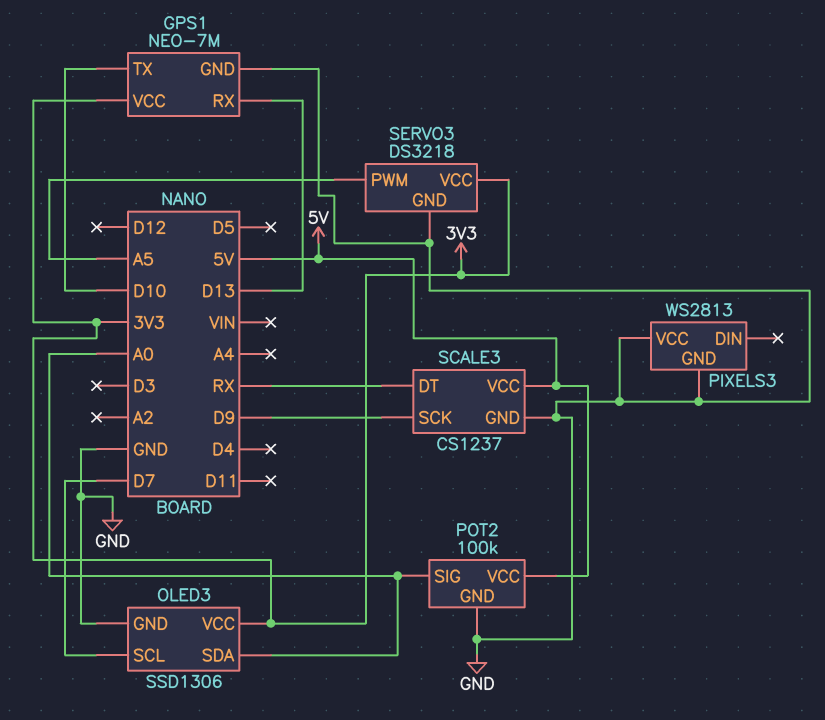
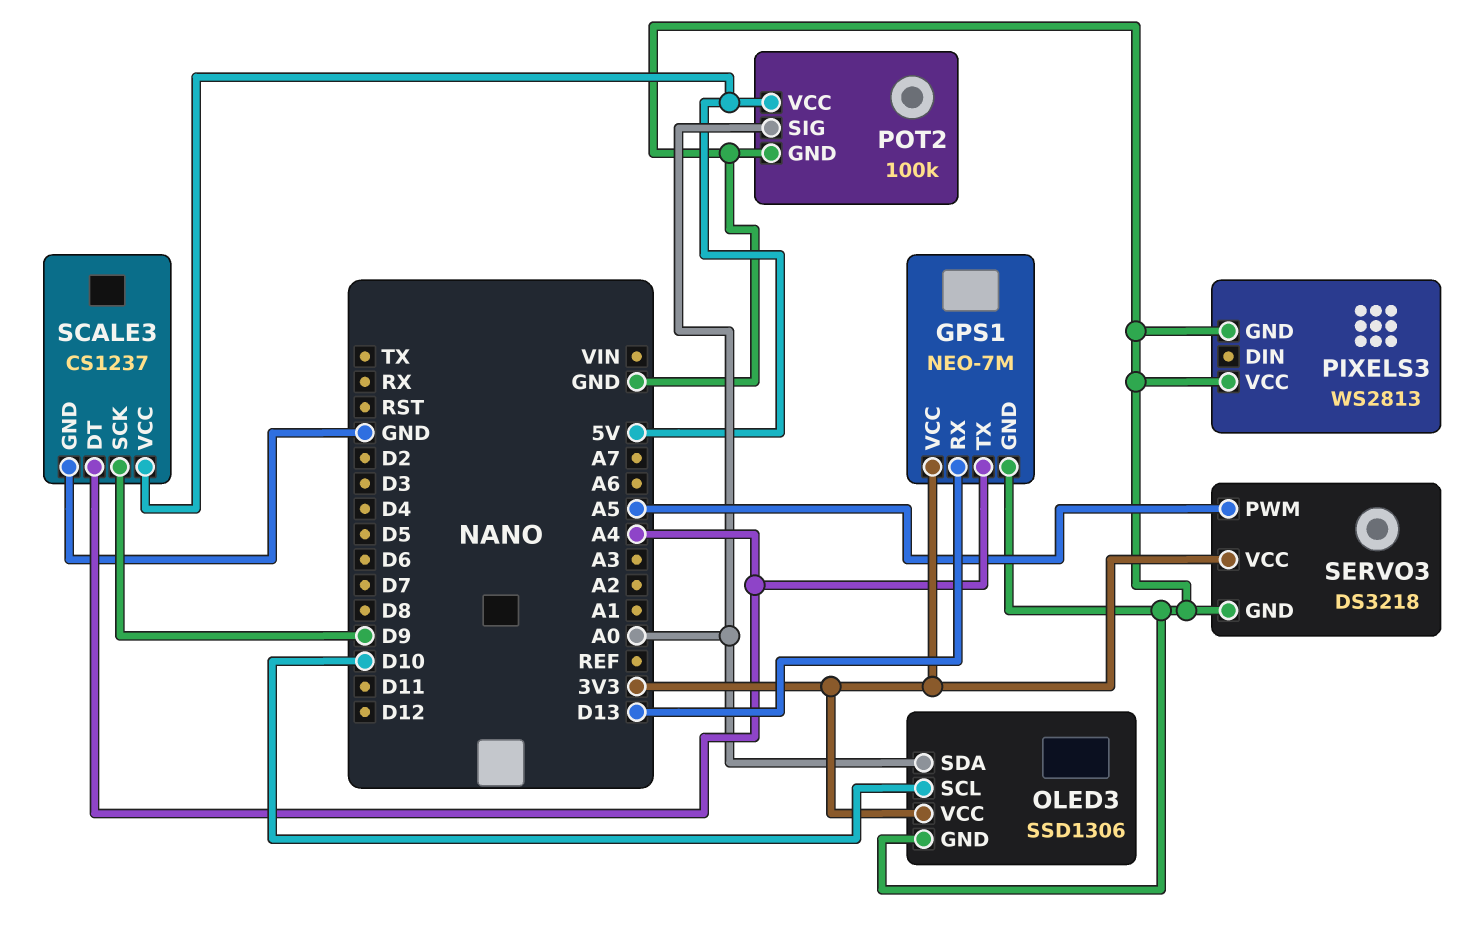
GPS1 pin TX: D10 -> A4
OLED3 pin SCL: D7 -> D10
SCALE3 pin DT: RX -> A4

